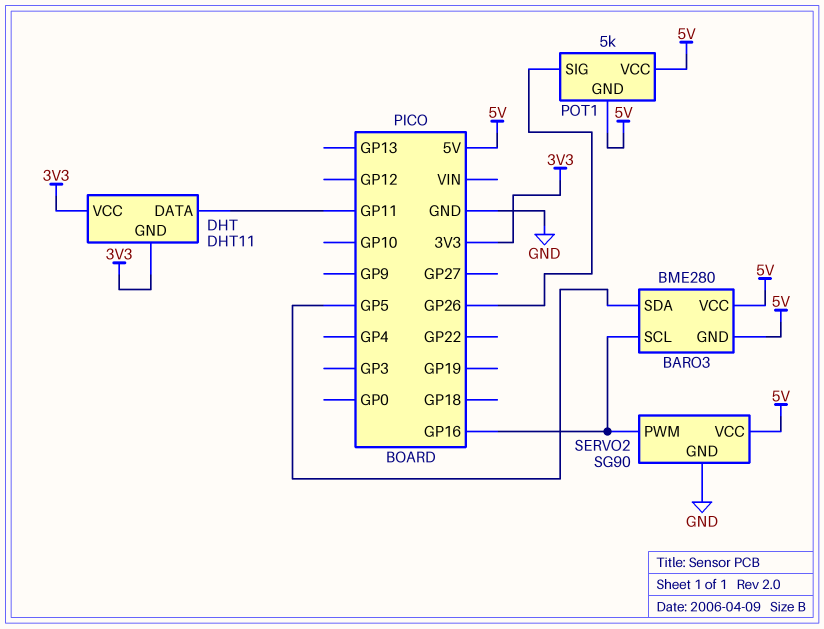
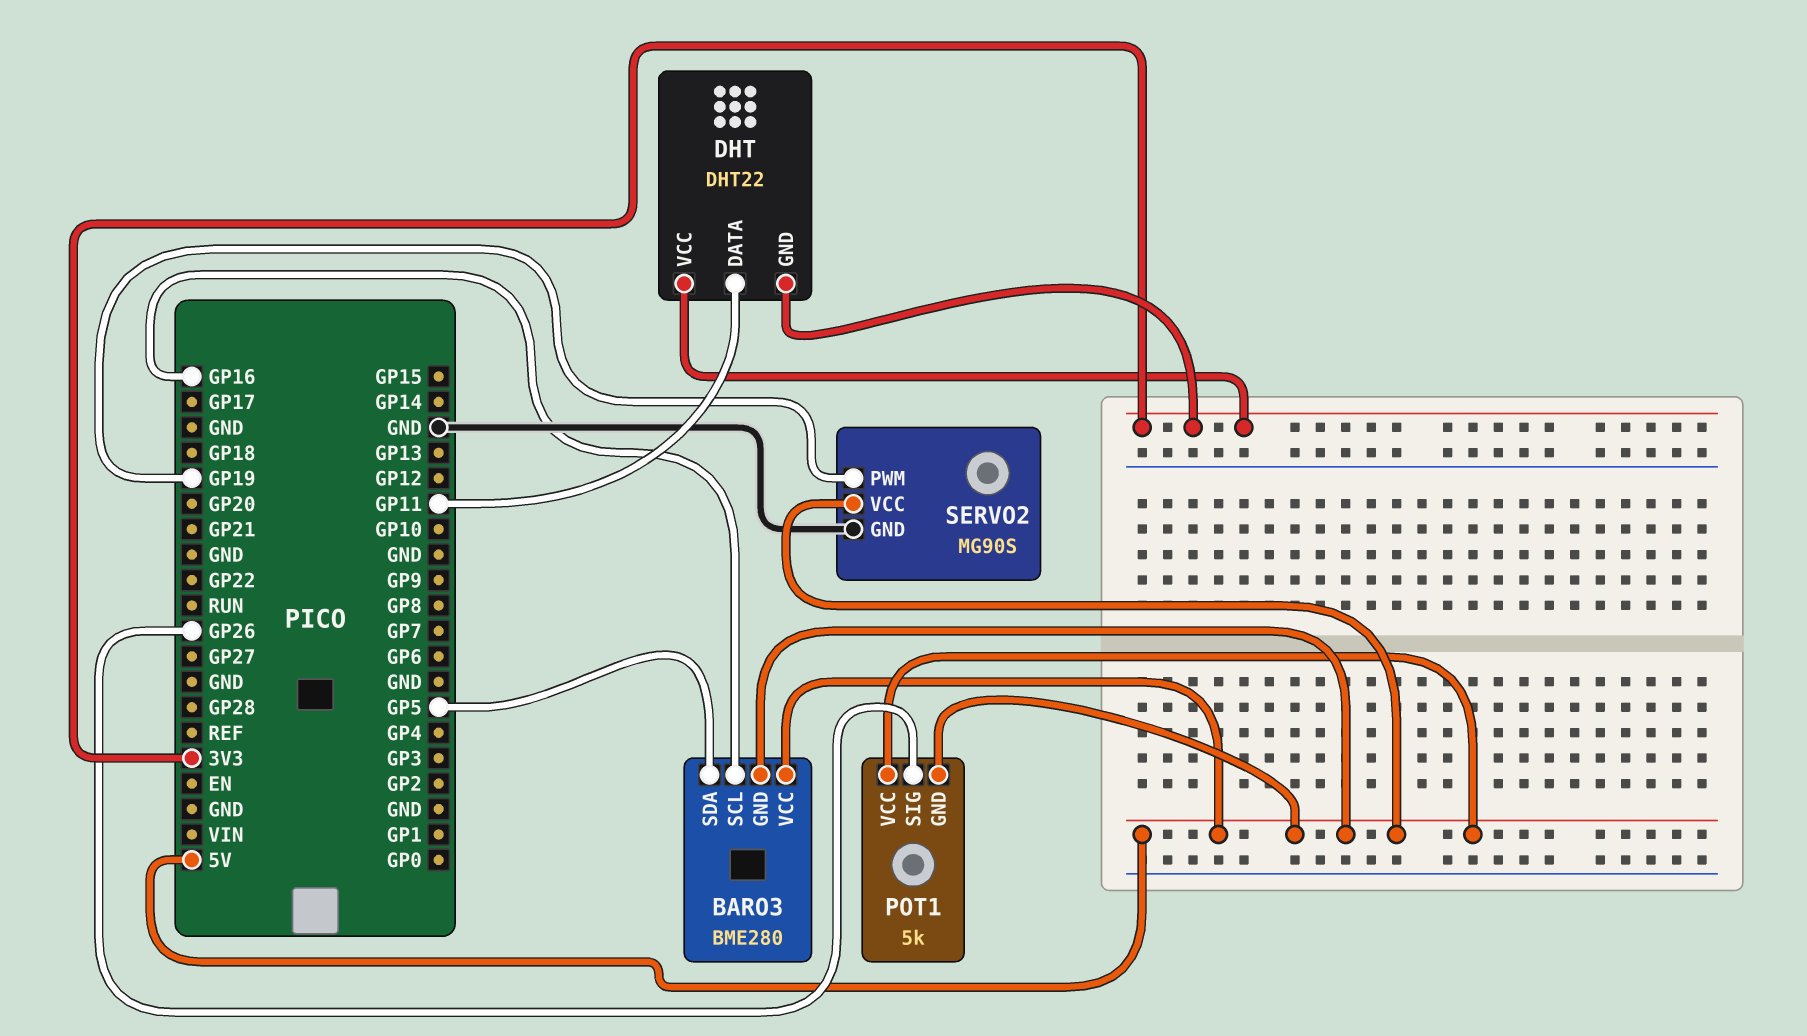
DHT: DHT11 -> DHT22
SERVO2: SG90 -> MG90S
SERVO2 pin PWM: GP16 -> GP19

